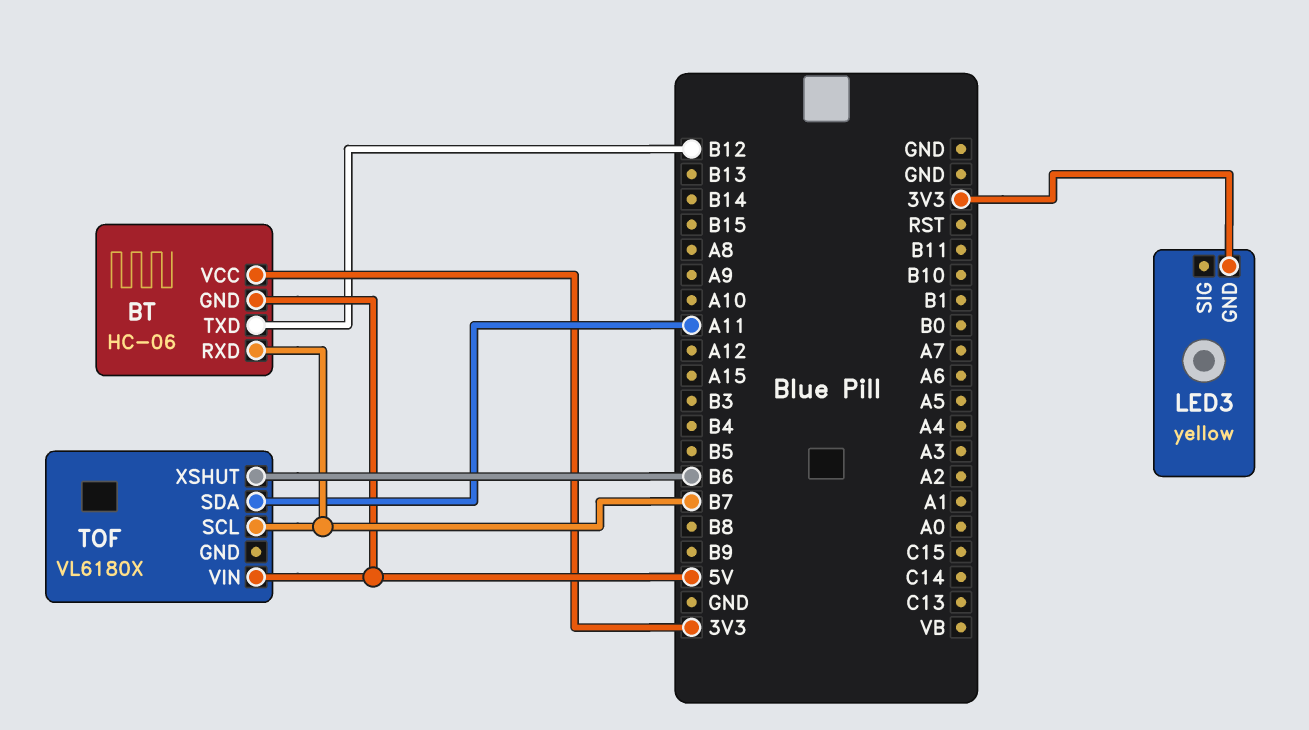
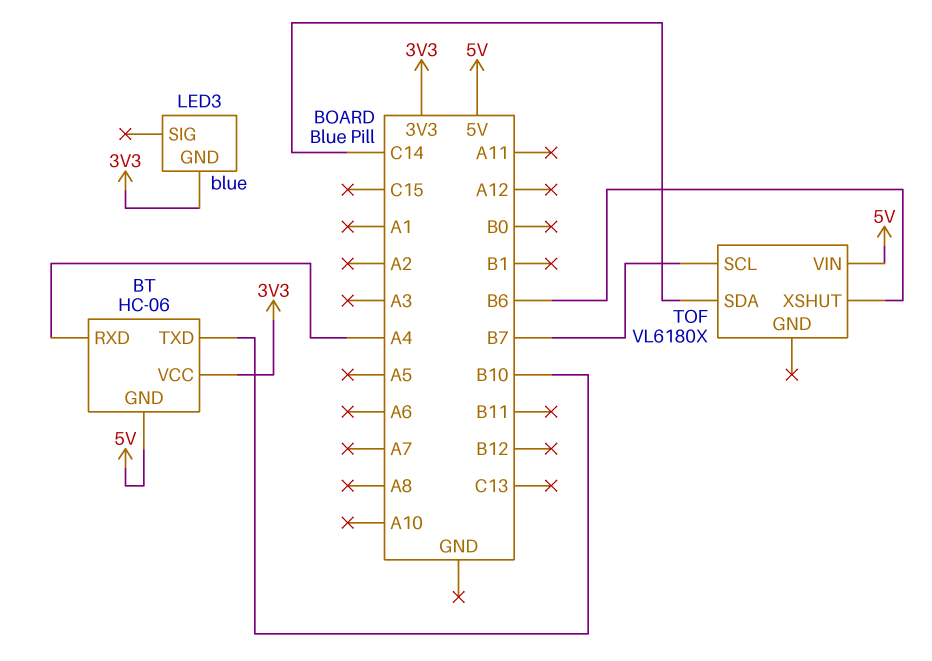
BT pin RXD: B7 -> A4
BT pin TXD: B12 -> B10
LED3: yellow -> blue
TOF pin SDA: A11 -> C14

